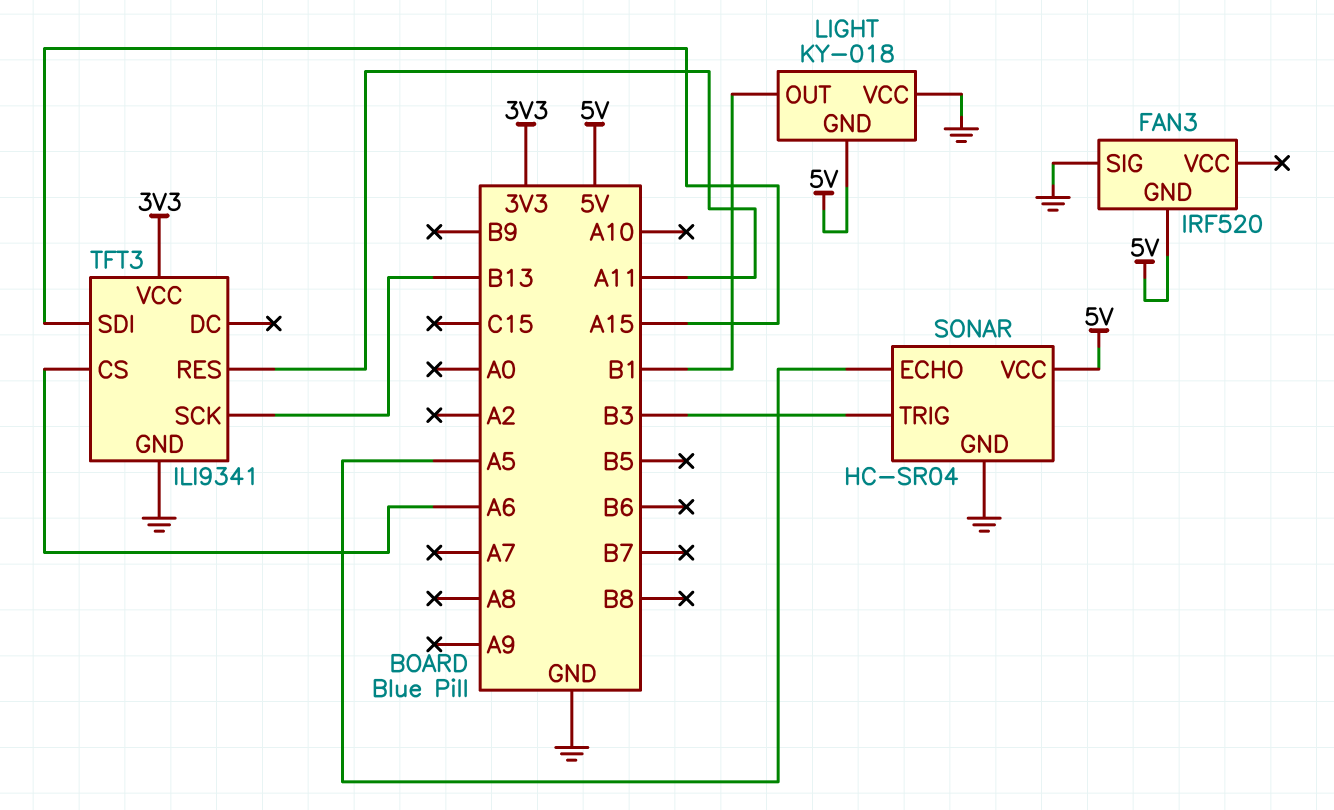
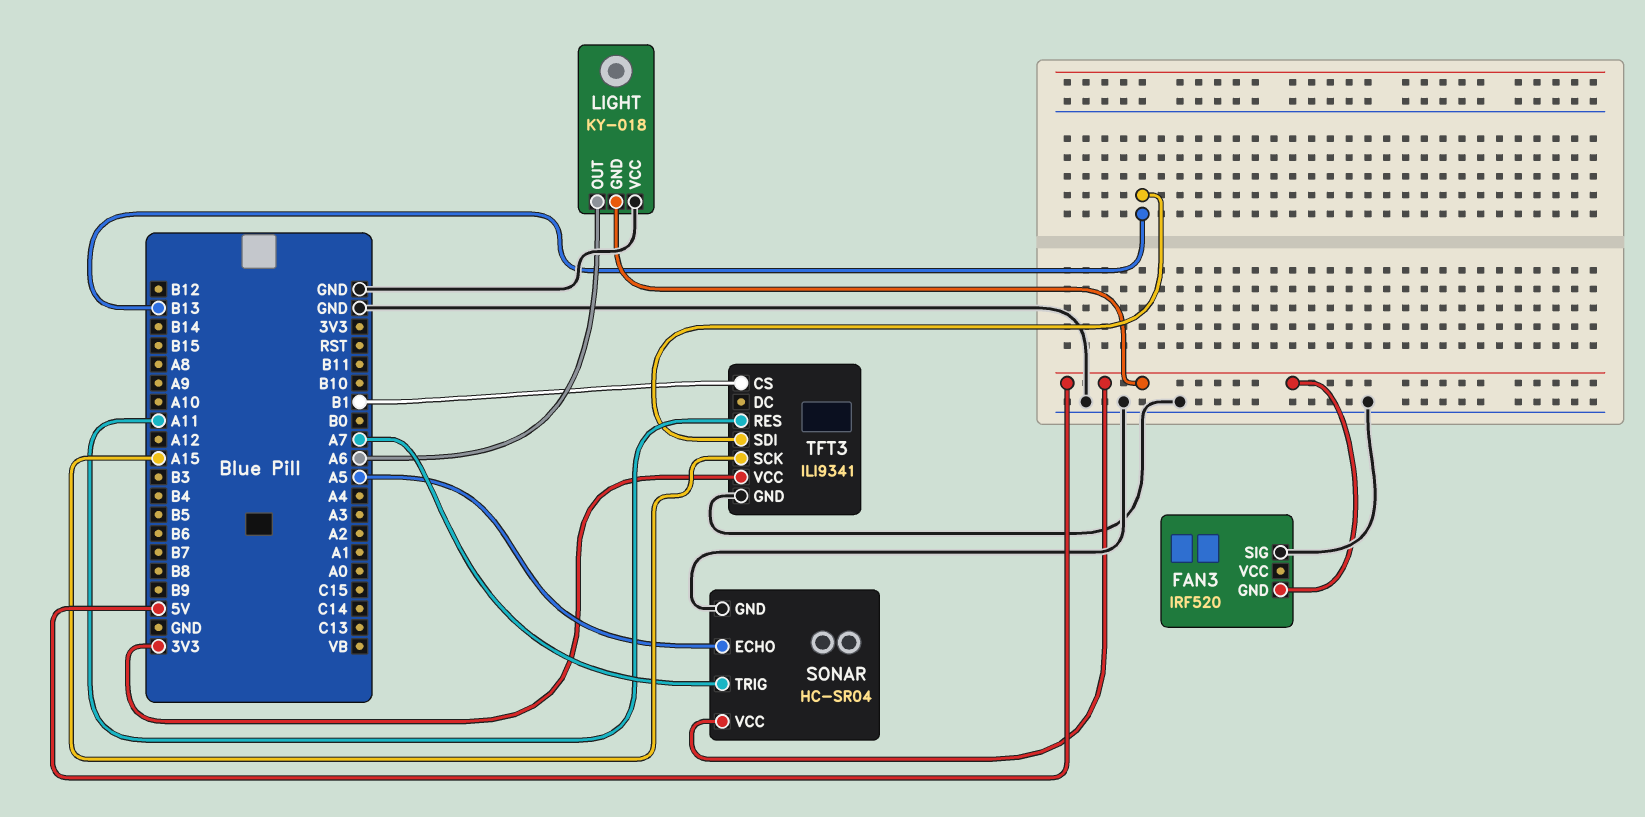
LIGHT pin OUT: B1 -> A6
SONAR pin TRIG: B3 -> A7
TFT3 pin CS: A6 -> B1
TFT3 pin SCK: B13 -> A15
TFT3 pin SDI: A15 -> B13

